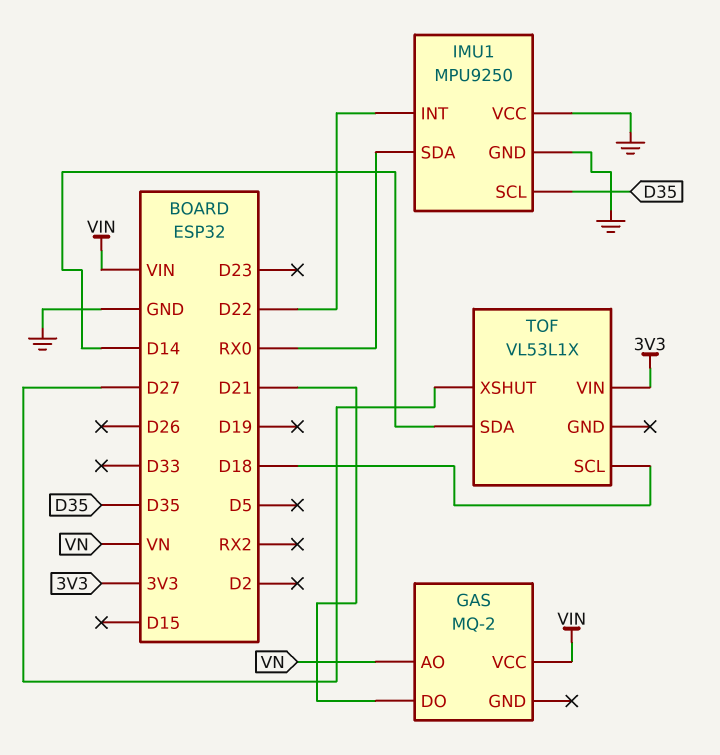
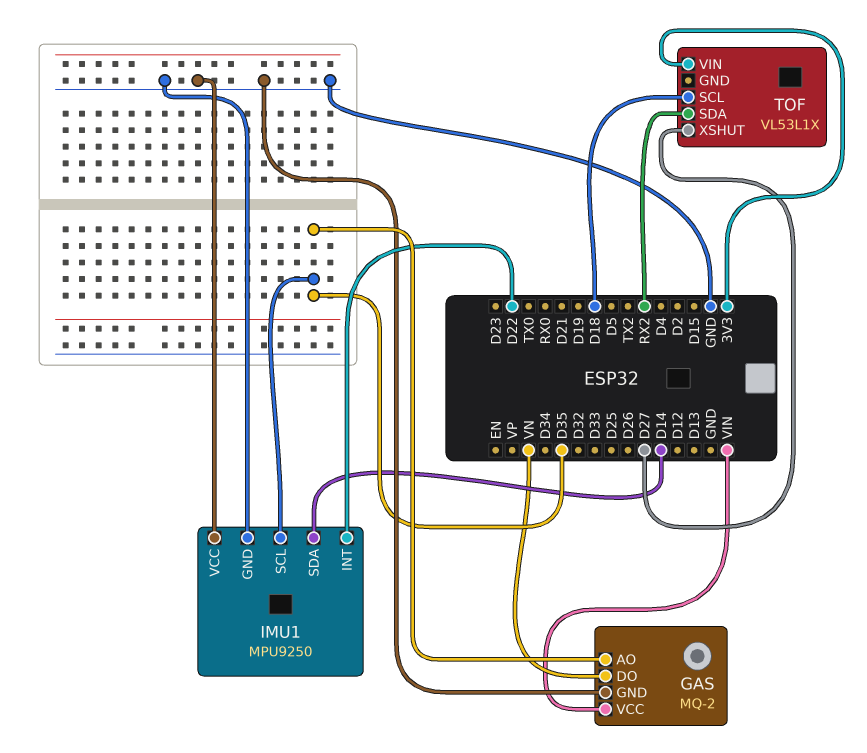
GAS pin AO: VN -> D35
GAS pin DO: D21 -> VN
GAS pin GND: none -> GND
IMU1 pin SDA: RX0 -> D14
TOF pin SDA: D14 -> RX2

